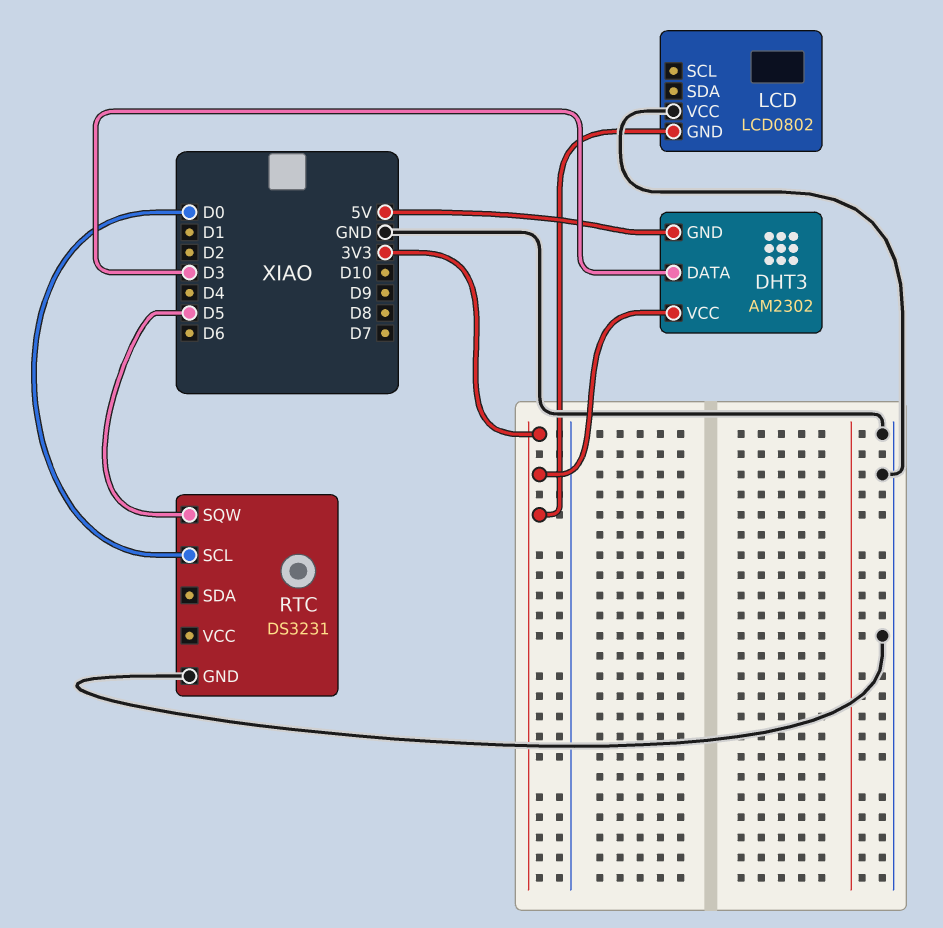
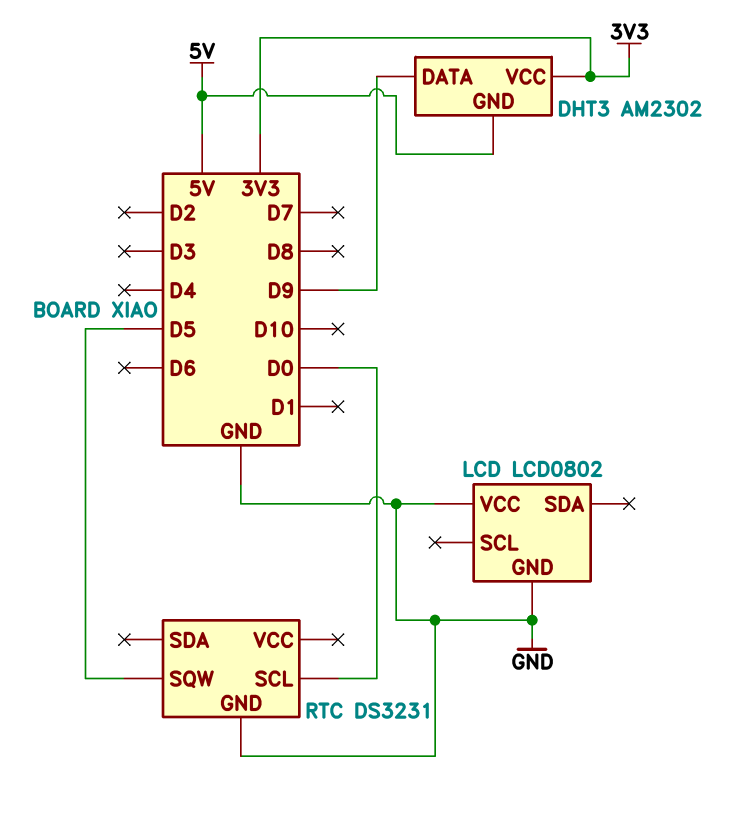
DHT3 pin DATA: D3 -> D9
LCD pin GND: 3V3 -> GND

